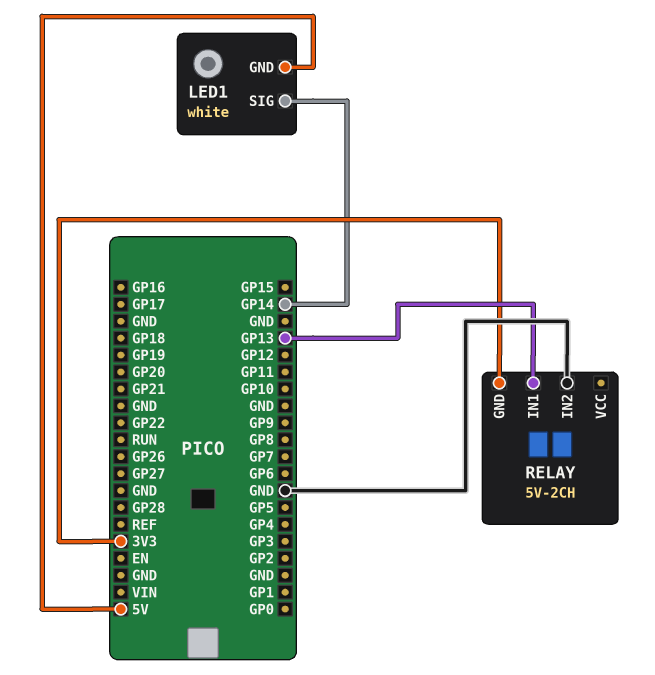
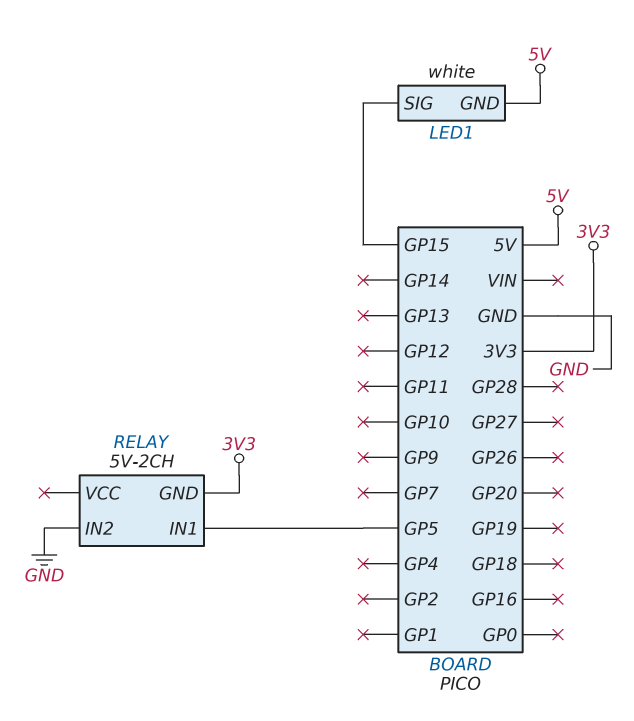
LED1 pin SIG: GP14 -> GP15
RELAY pin IN1: GP13 -> GP5

